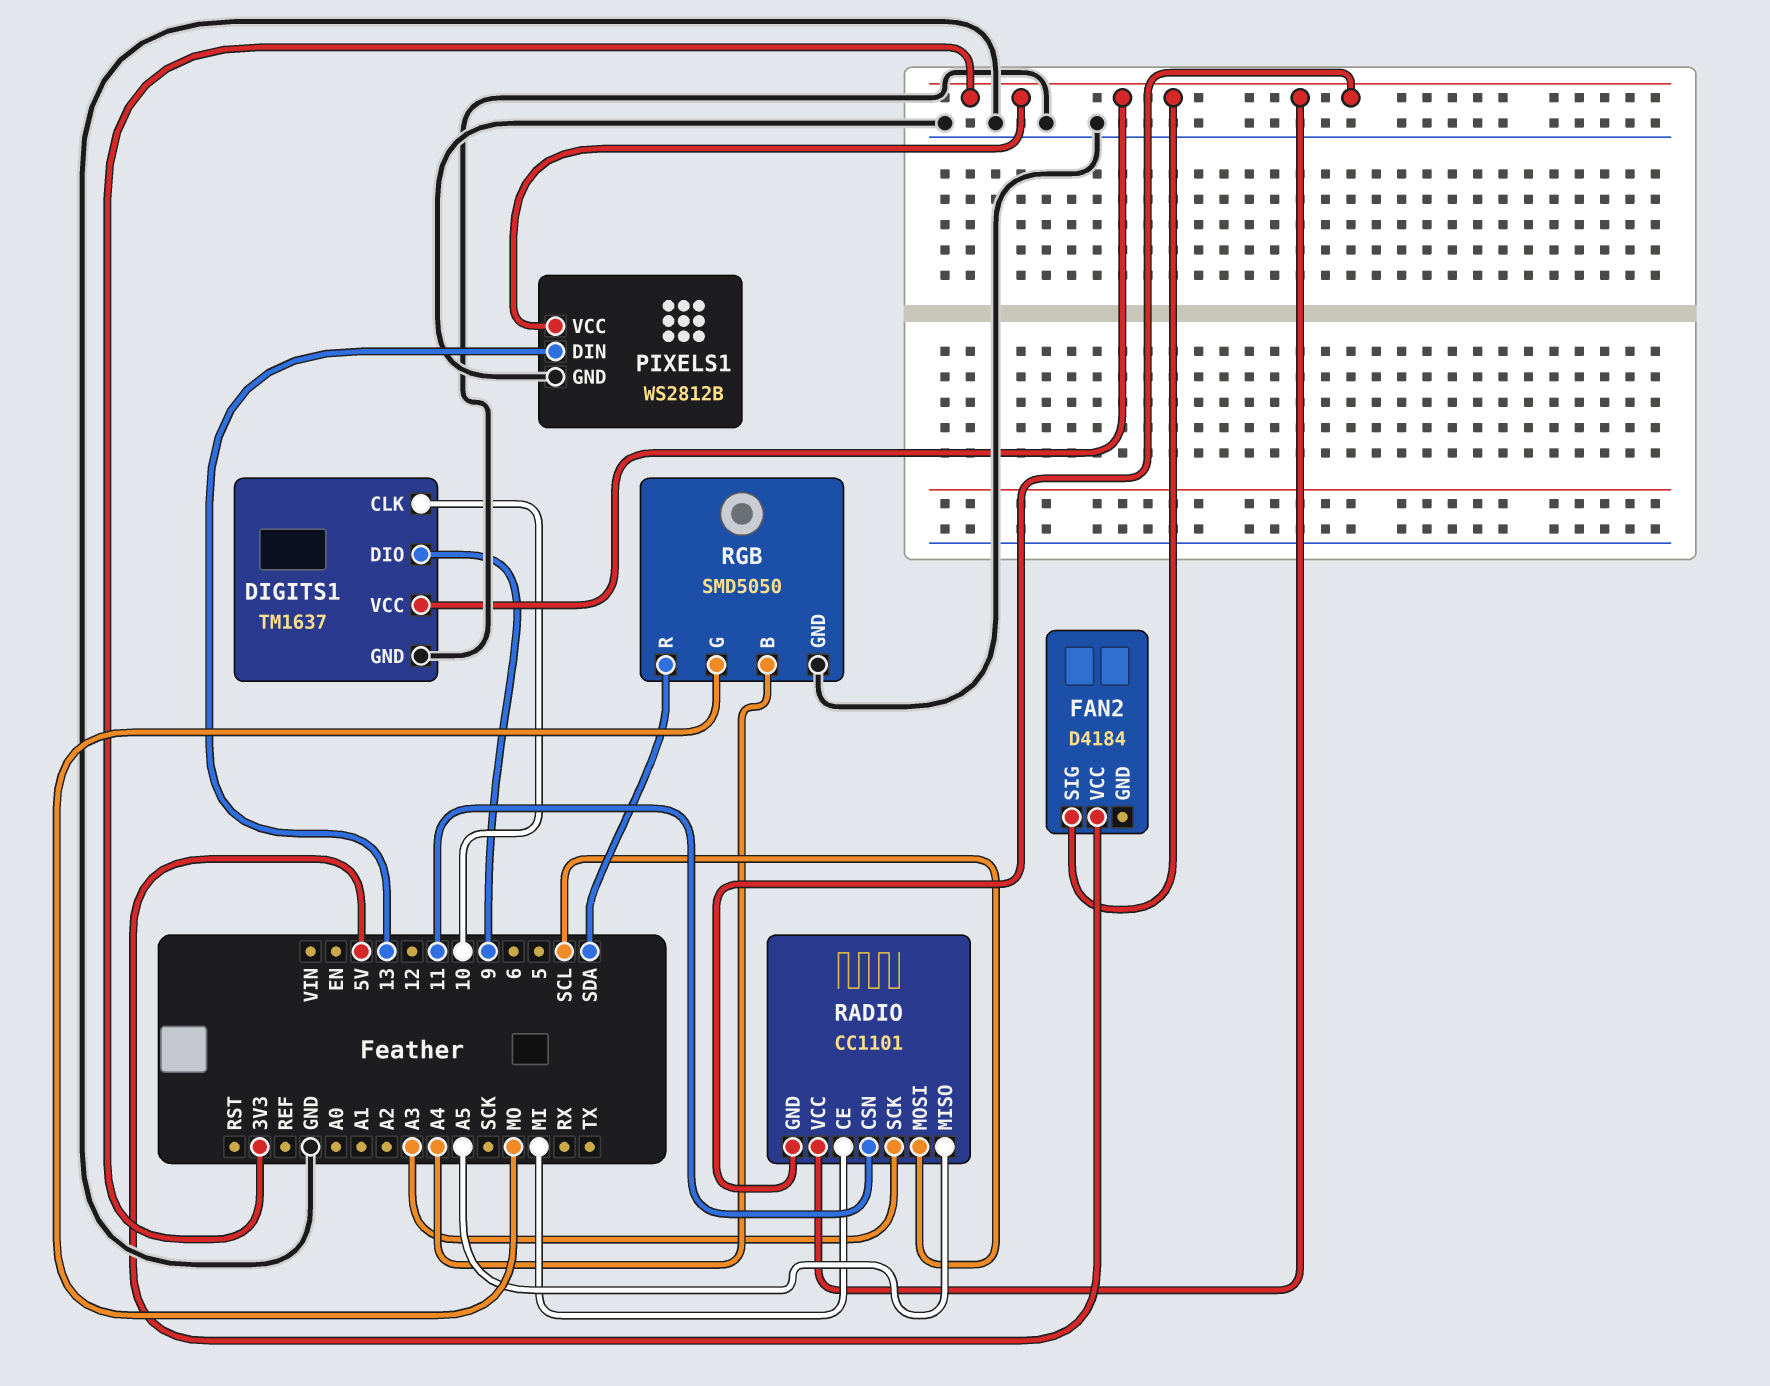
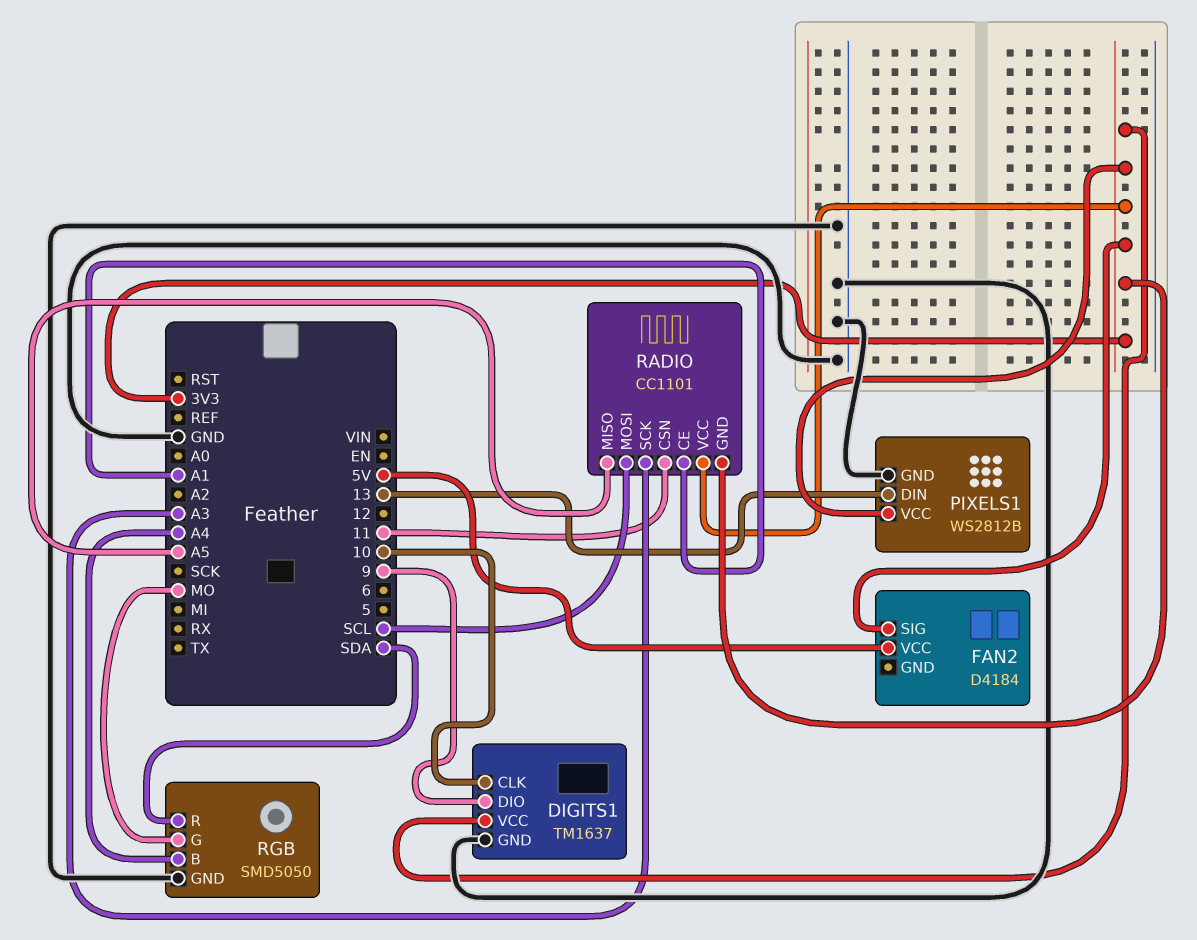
RADIO pin CE: MI -> A1

